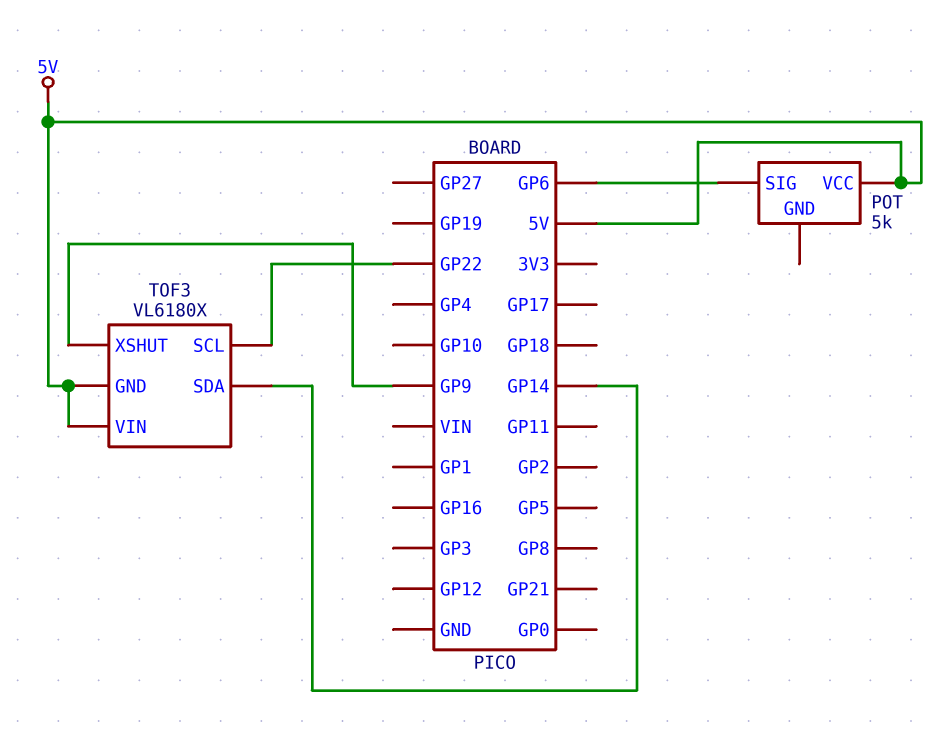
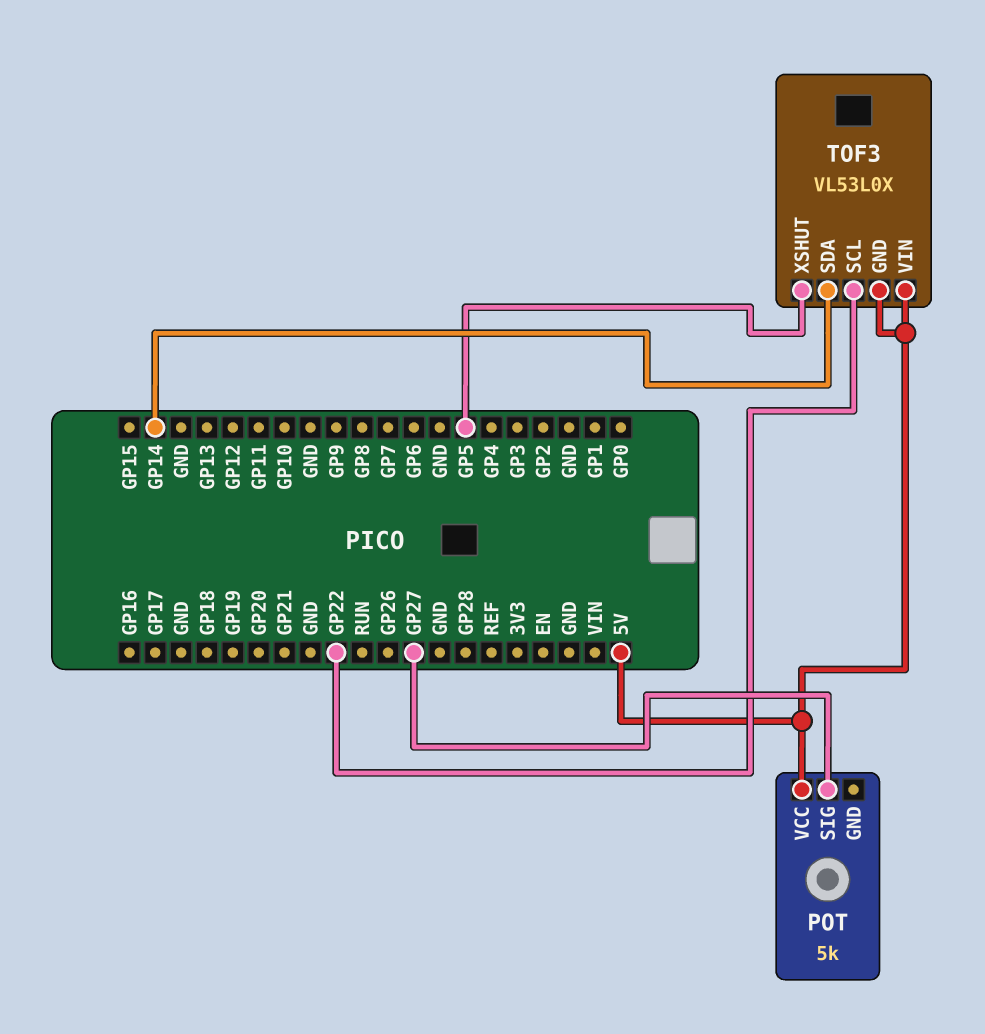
POT pin SIG: GP6 -> GP27
TOF3: VL6180X -> VL53L0X
TOF3 pin XSHUT: GP9 -> GP5

